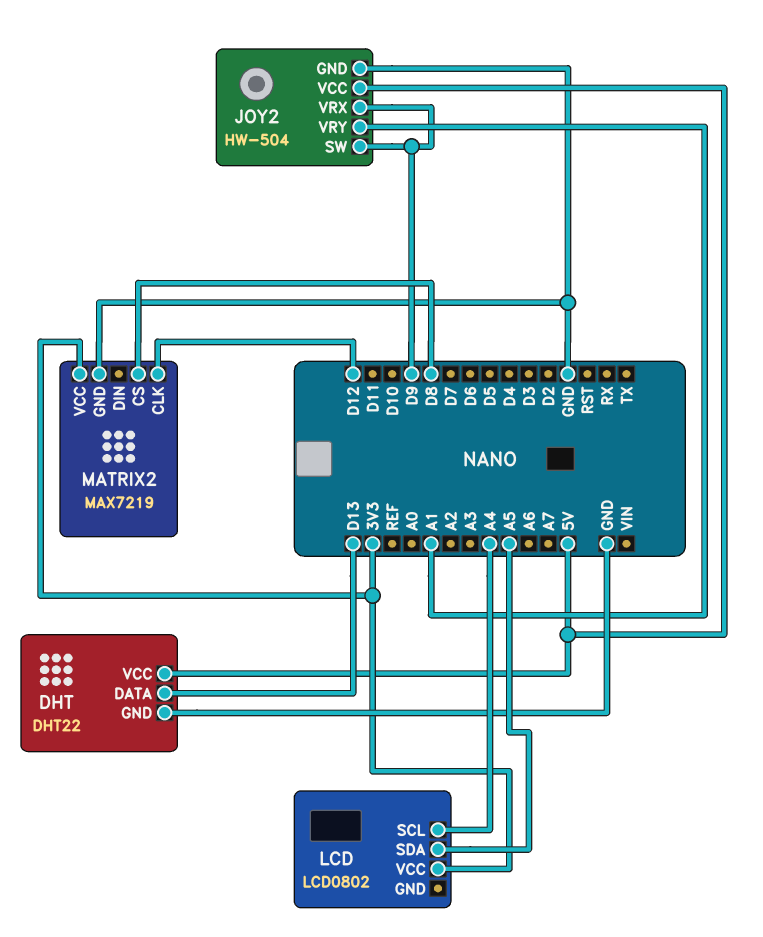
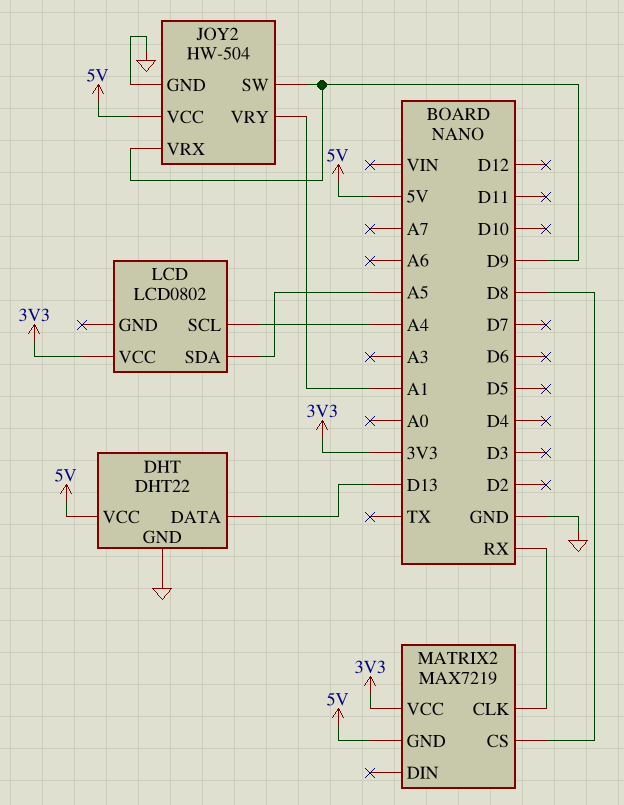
MATRIX2 pin CLK: D12 -> RX
MATRIX2 pin GND: GND -> 5V

